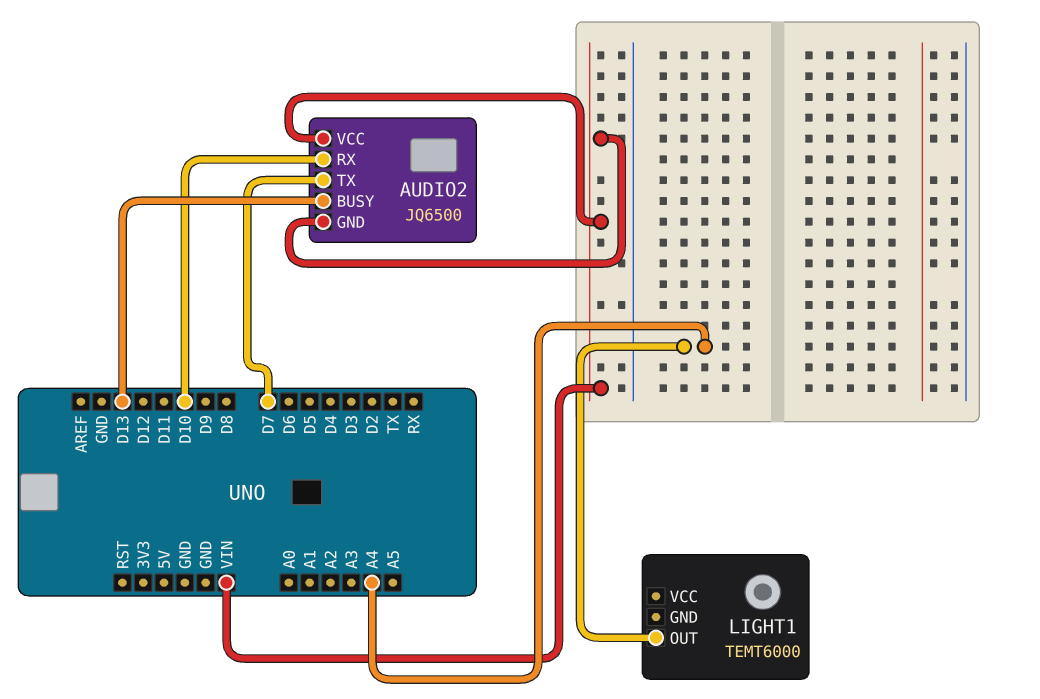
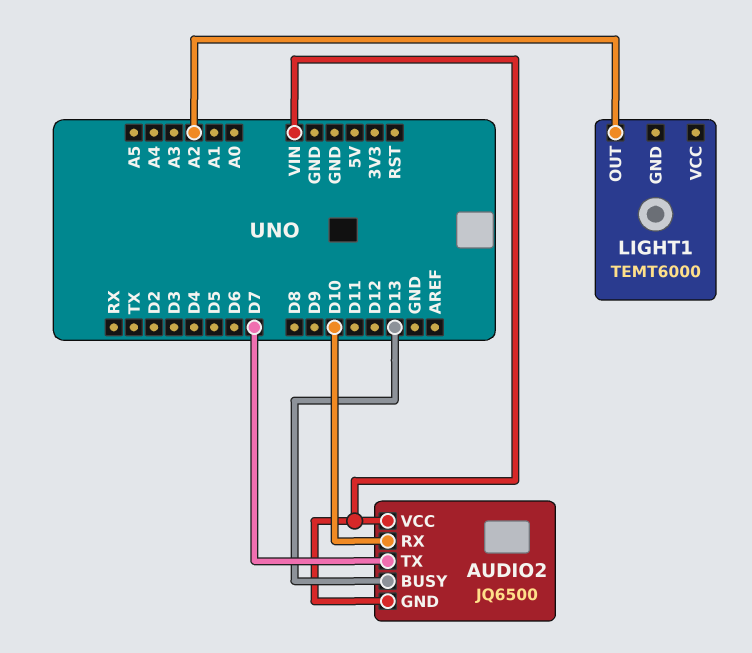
LIGHT1 pin OUT: A4 -> A2

